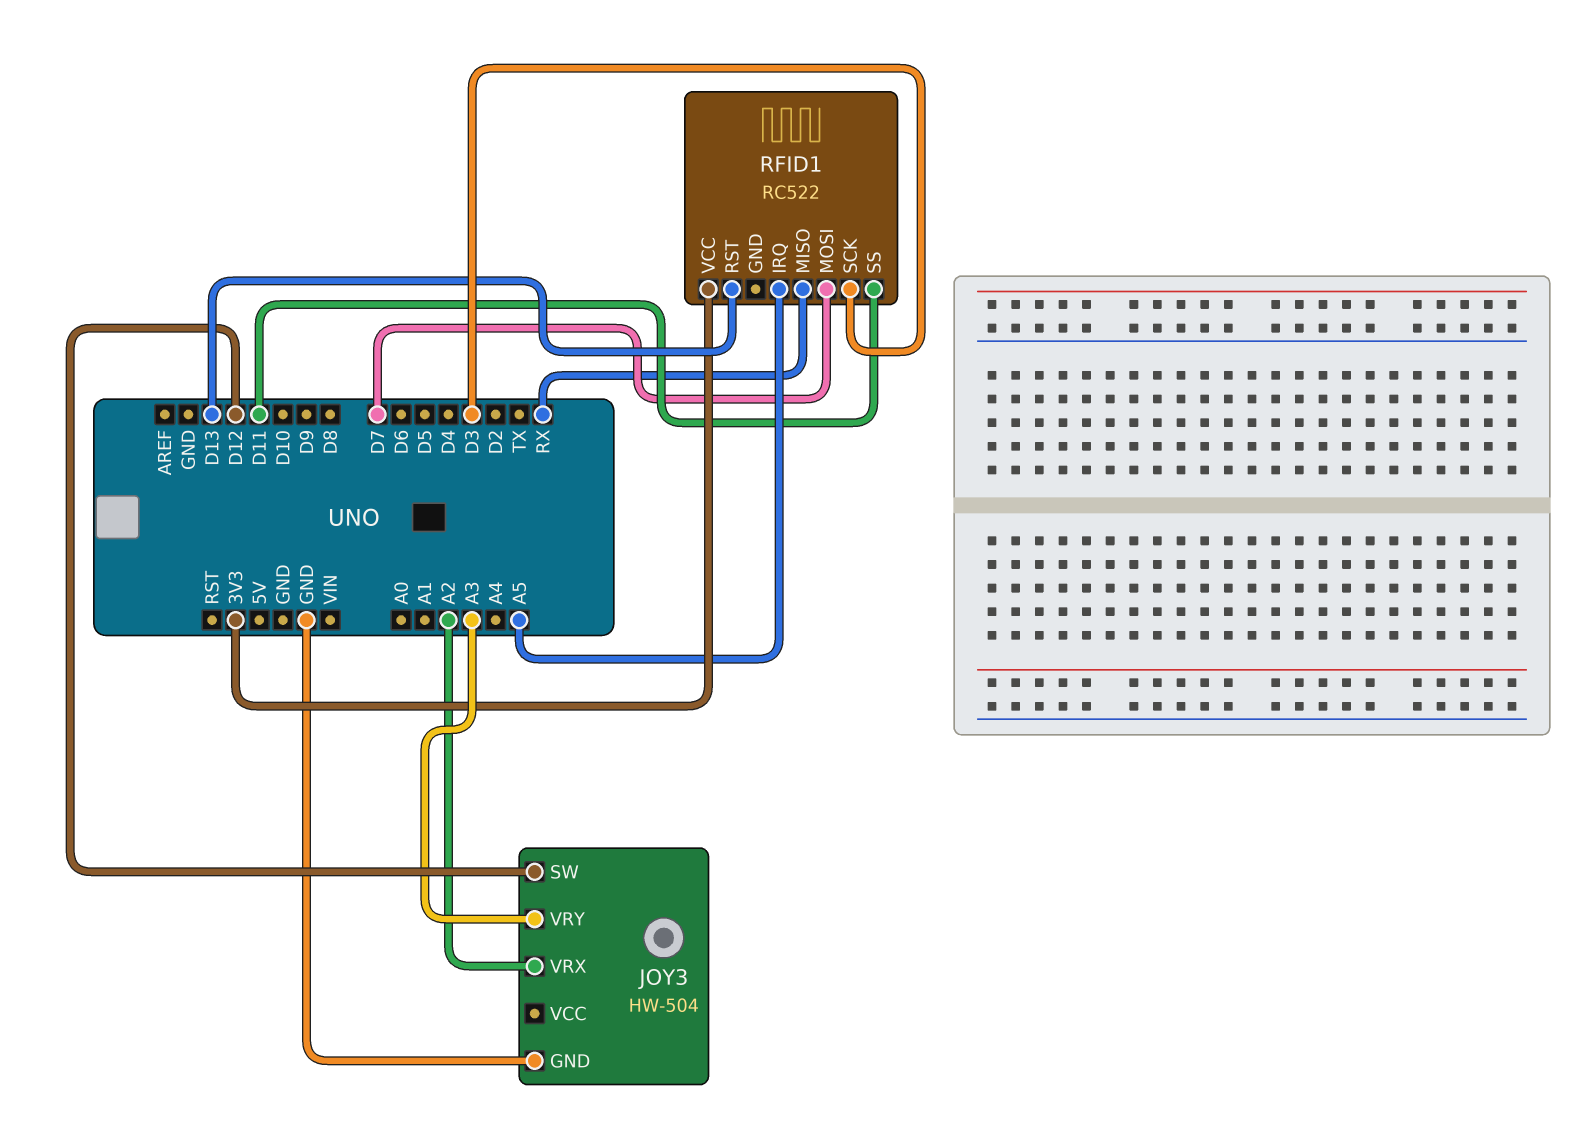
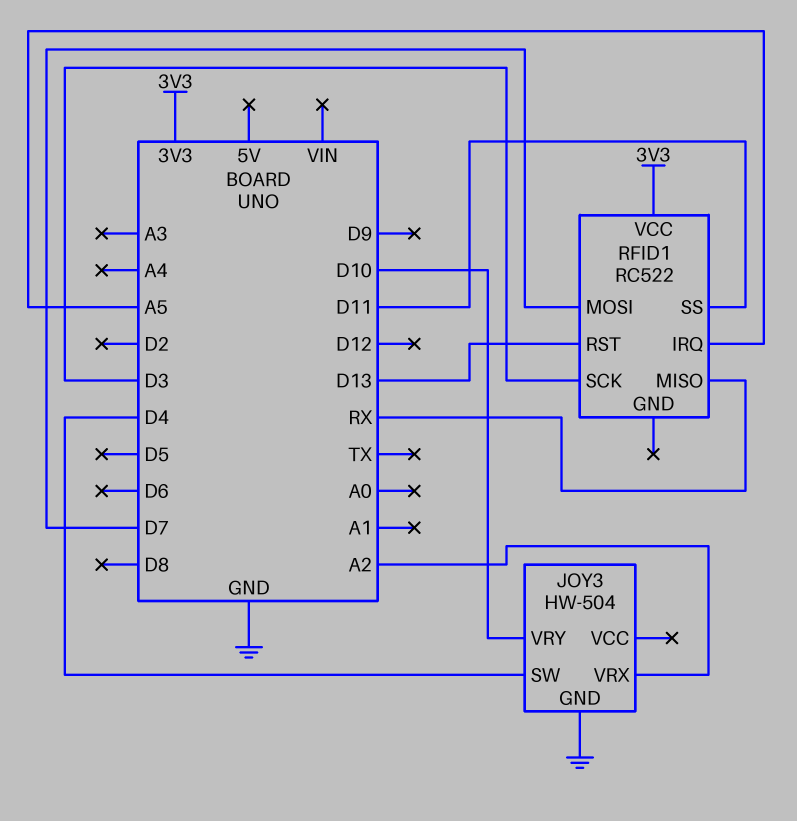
JOY3 pin SW: D12 -> D4
JOY3 pin VRY: A3 -> D10

